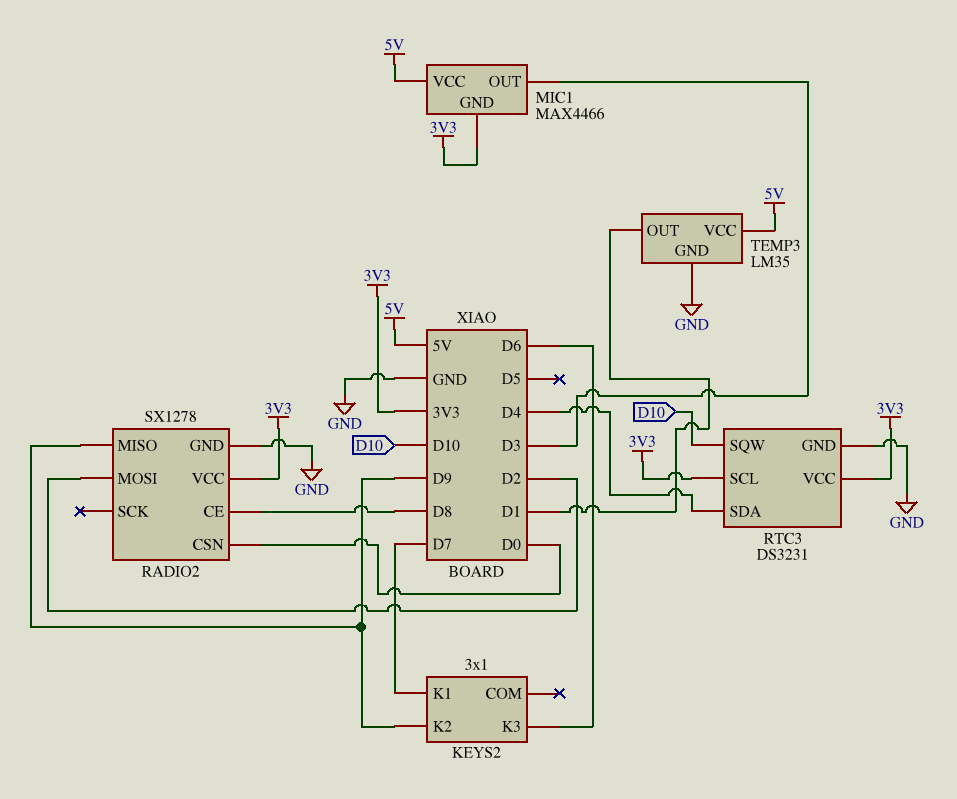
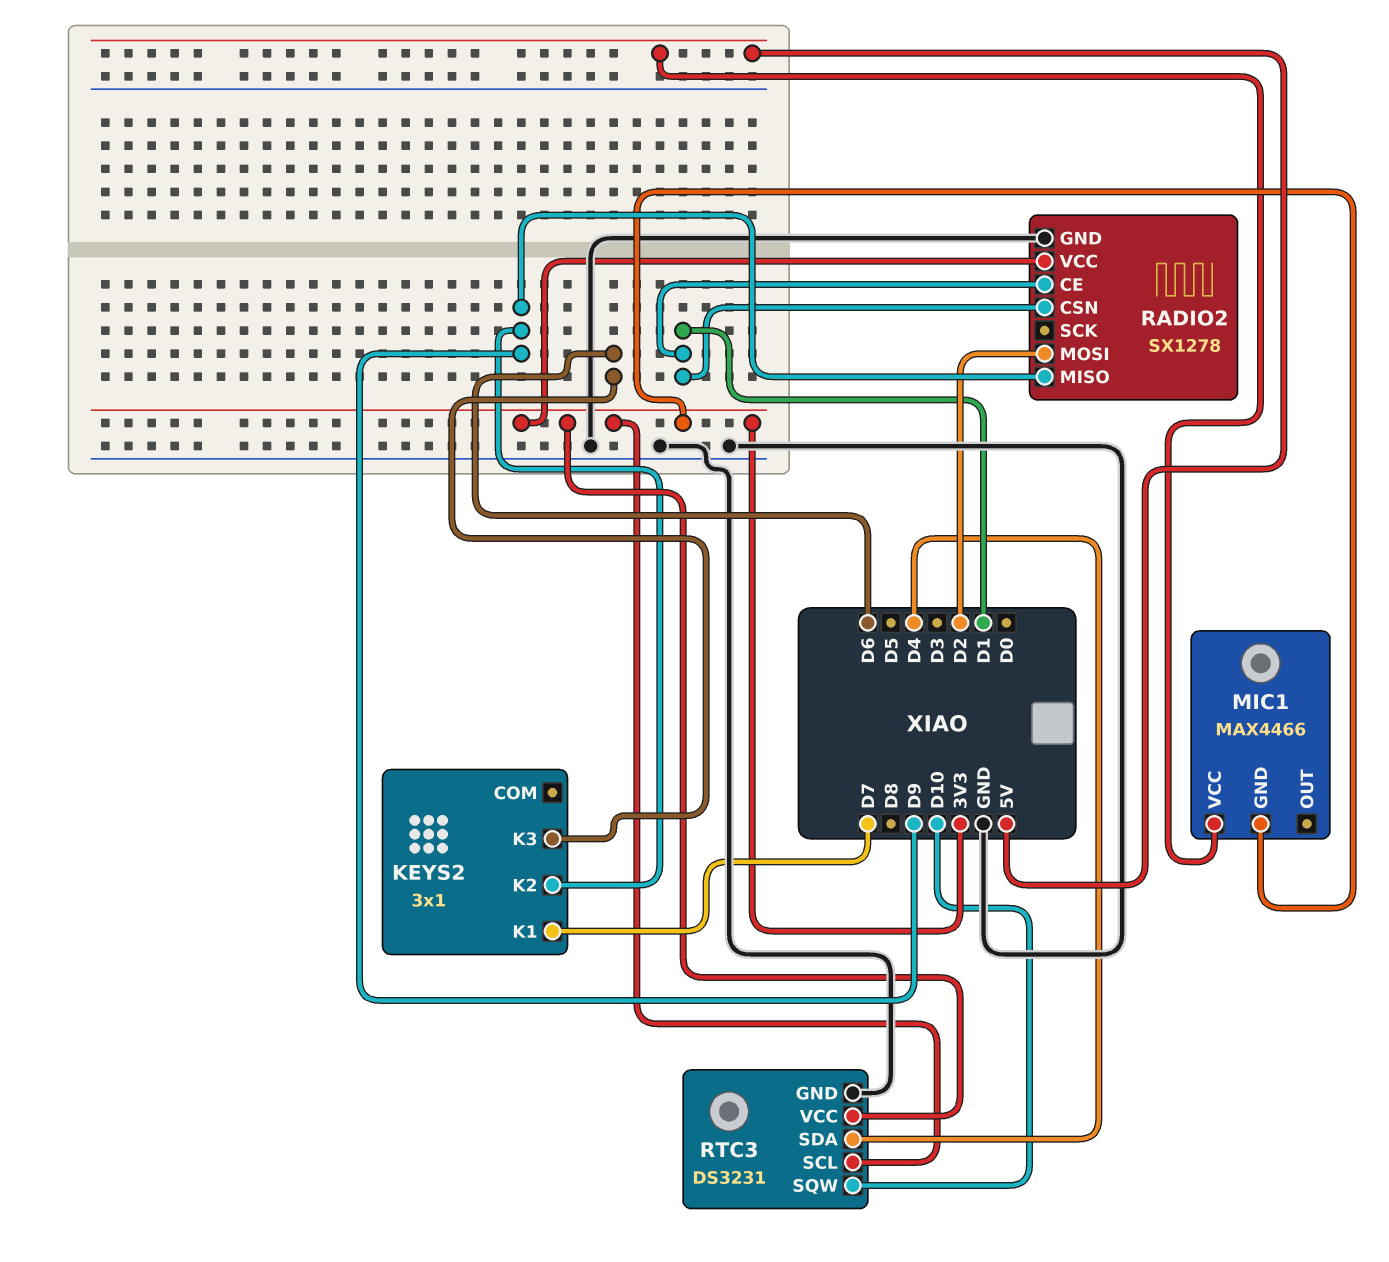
MIC1 pin OUT: D3 -> none
RADIO2 pin CE: D8 -> D1
RADIO2 pin CSN: D0 -> D1
TEMP3: LM35 -> none
TEMP3 pin GND: GND -> none
TEMP3 pin OUT: D1 -> none
TEMP3 pin VCC: 5V -> none

